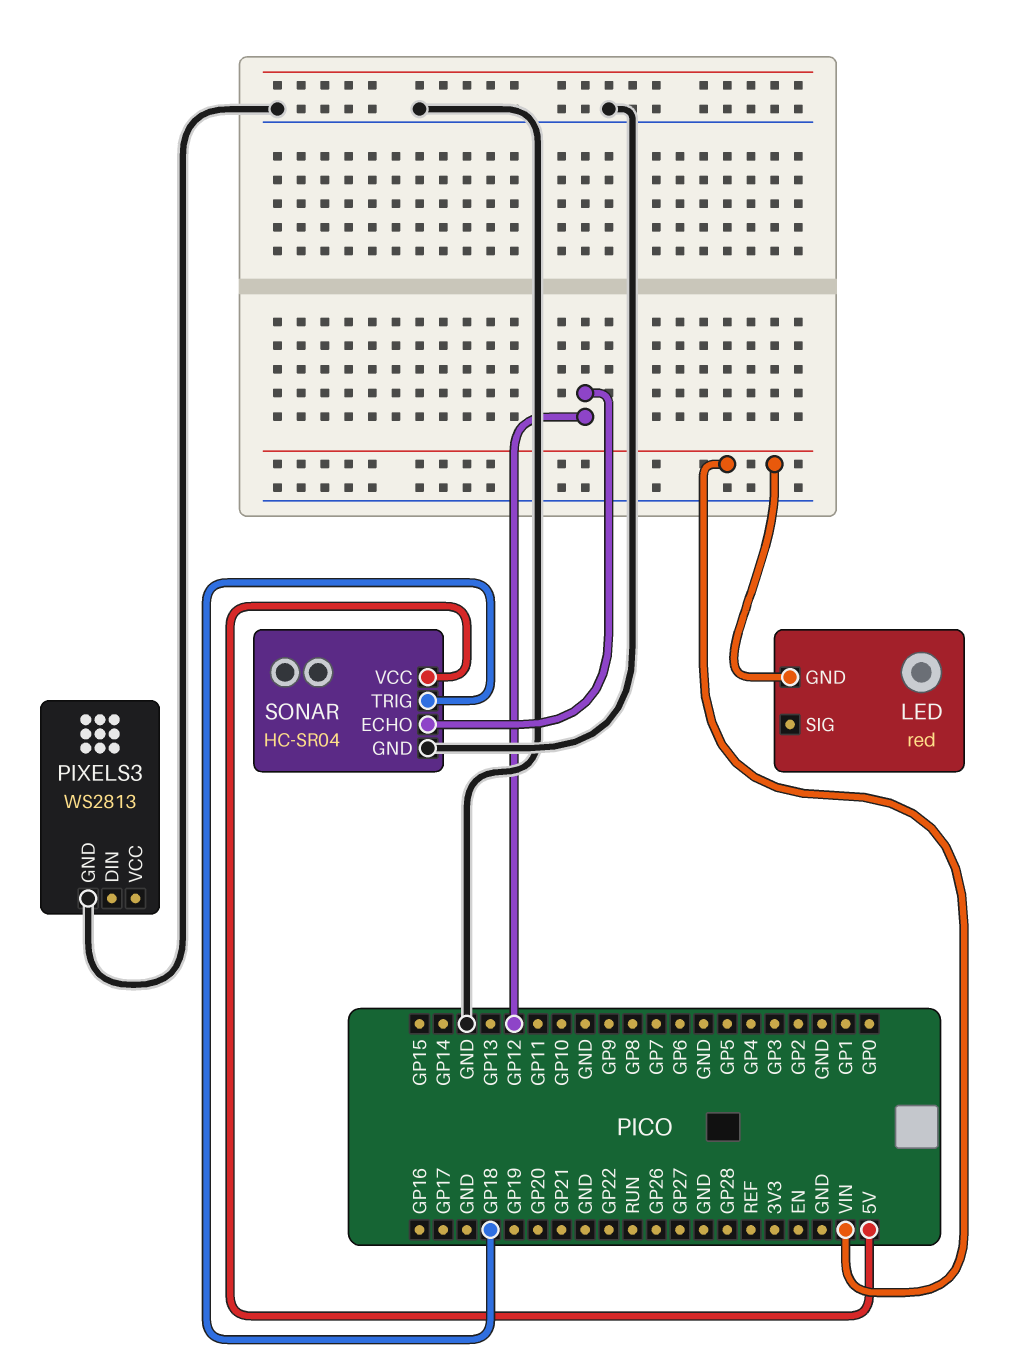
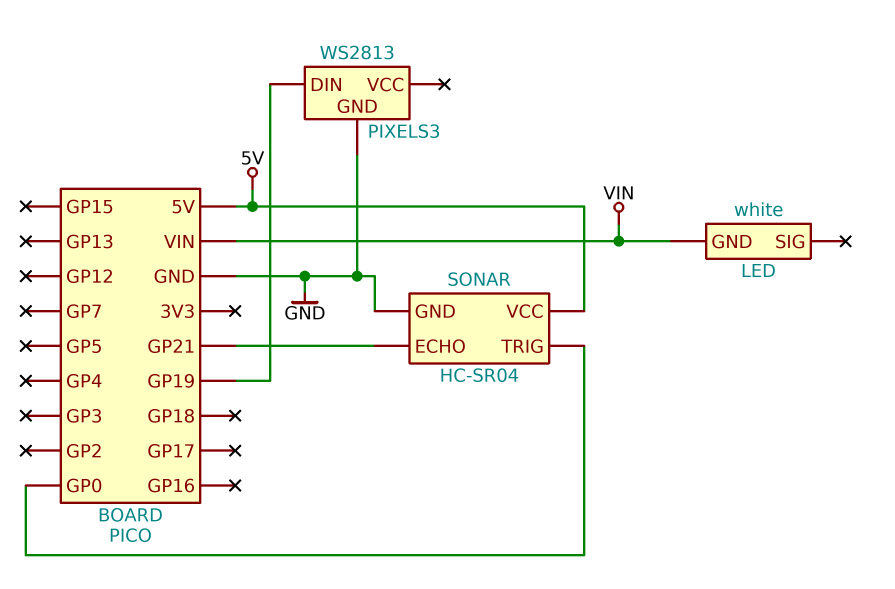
LED: red -> white
PIXELS3 pin DIN: none -> GP19
SONAR pin ECHO: GP12 -> GP21
SONAR pin TRIG: GP18 -> GP0

